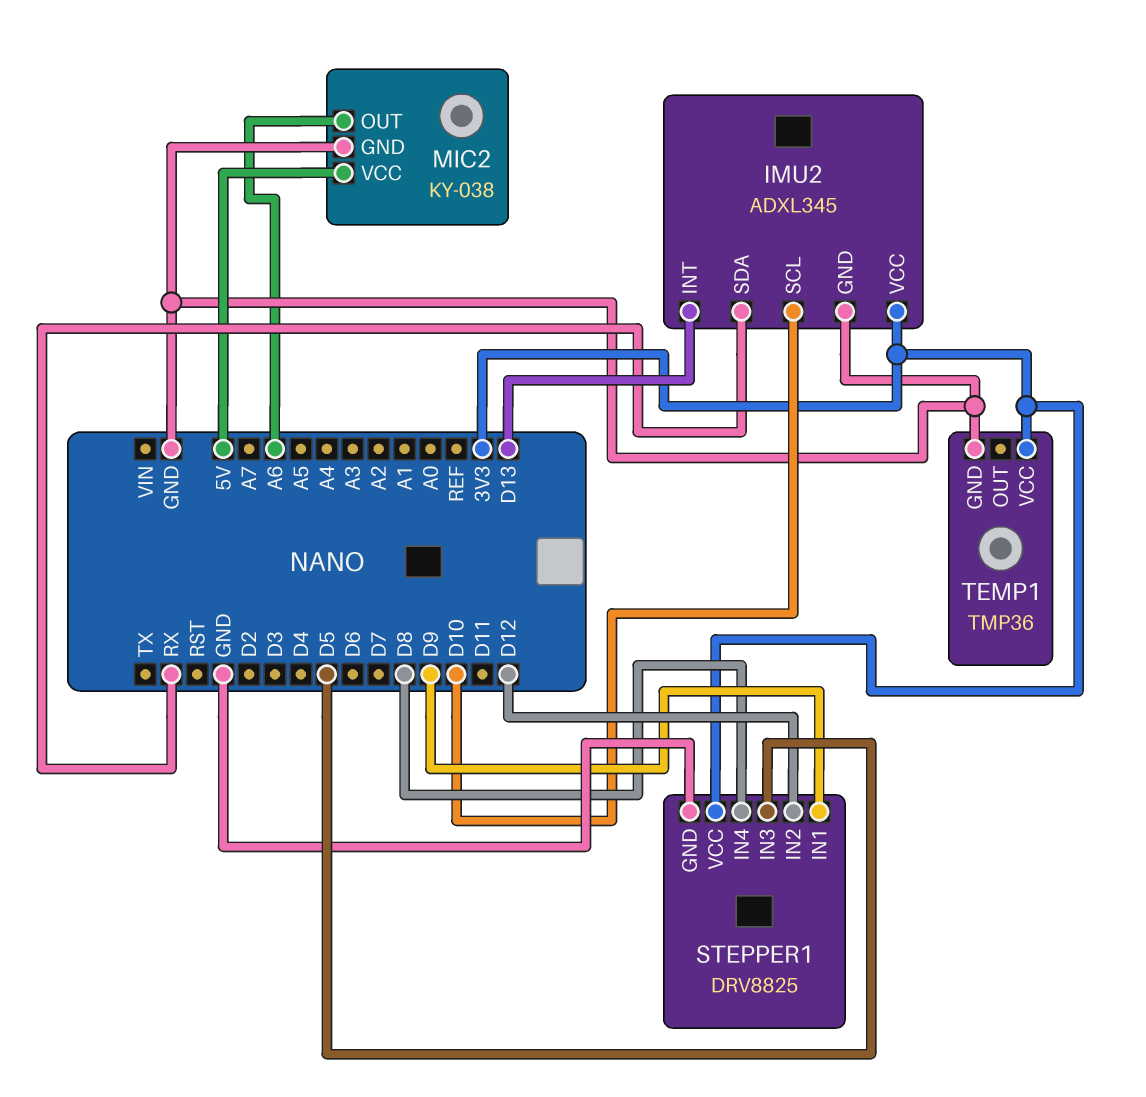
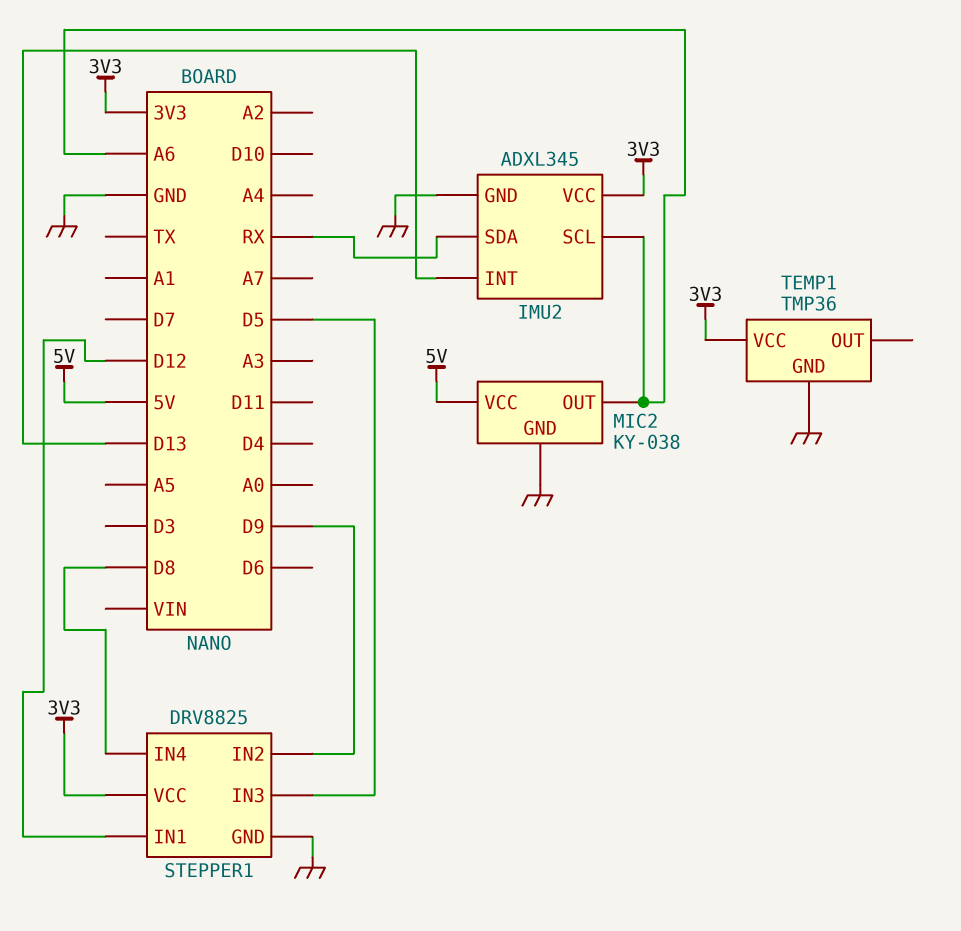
IMU2 pin SCL: D10 -> A6
STEPPER1 pin IN1: D9 -> D12
STEPPER1 pin IN2: D12 -> D9

